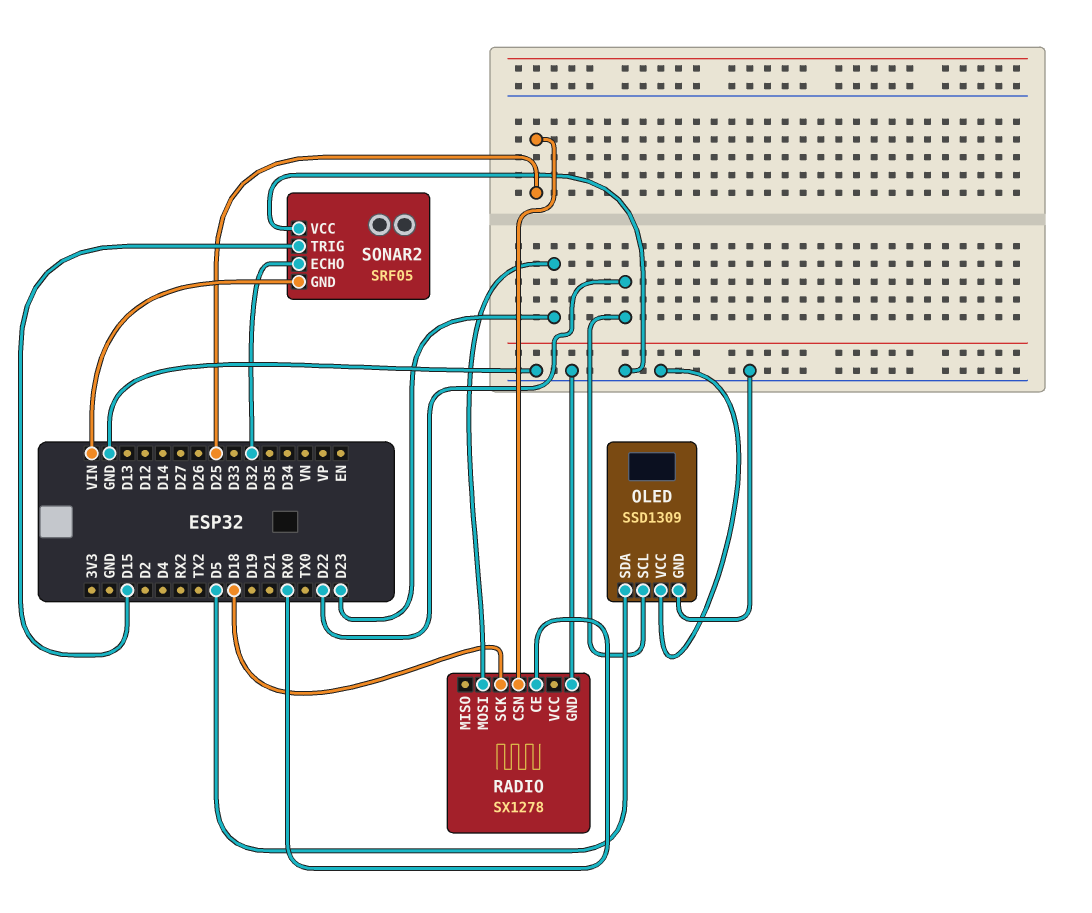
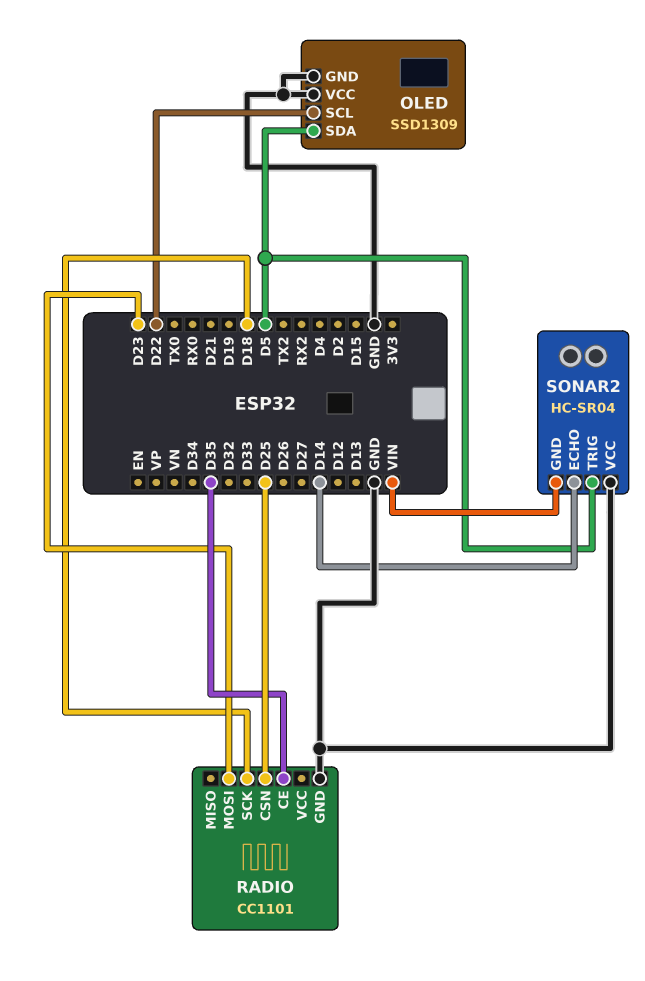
RADIO: SX1278 -> CC1101
RADIO pin CE: RX0 -> D35
SONAR2: SRF05 -> HC-SR04
SONAR2 pin ECHO: D32 -> D14
SONAR2 pin TRIG: D15 -> D5

